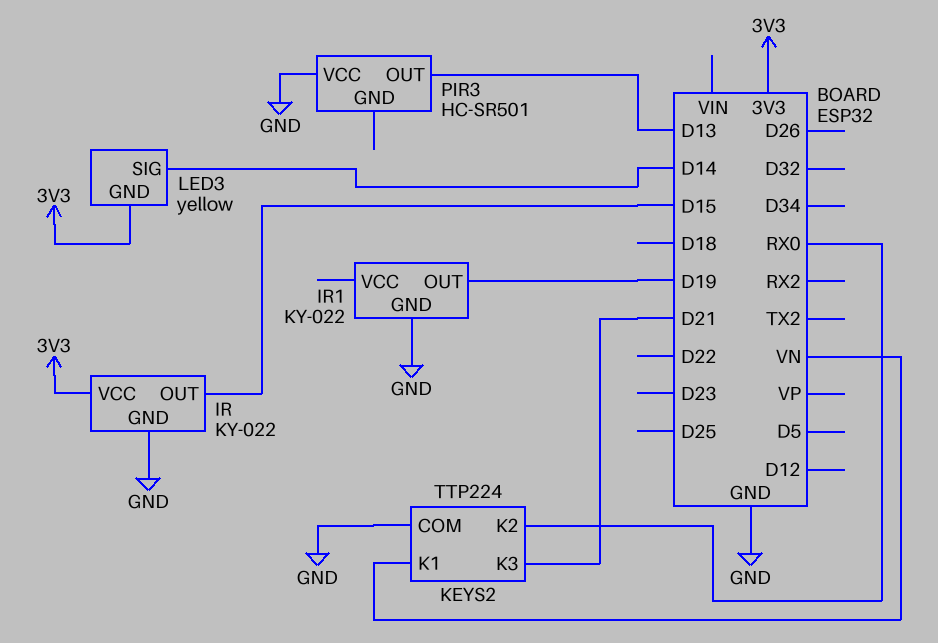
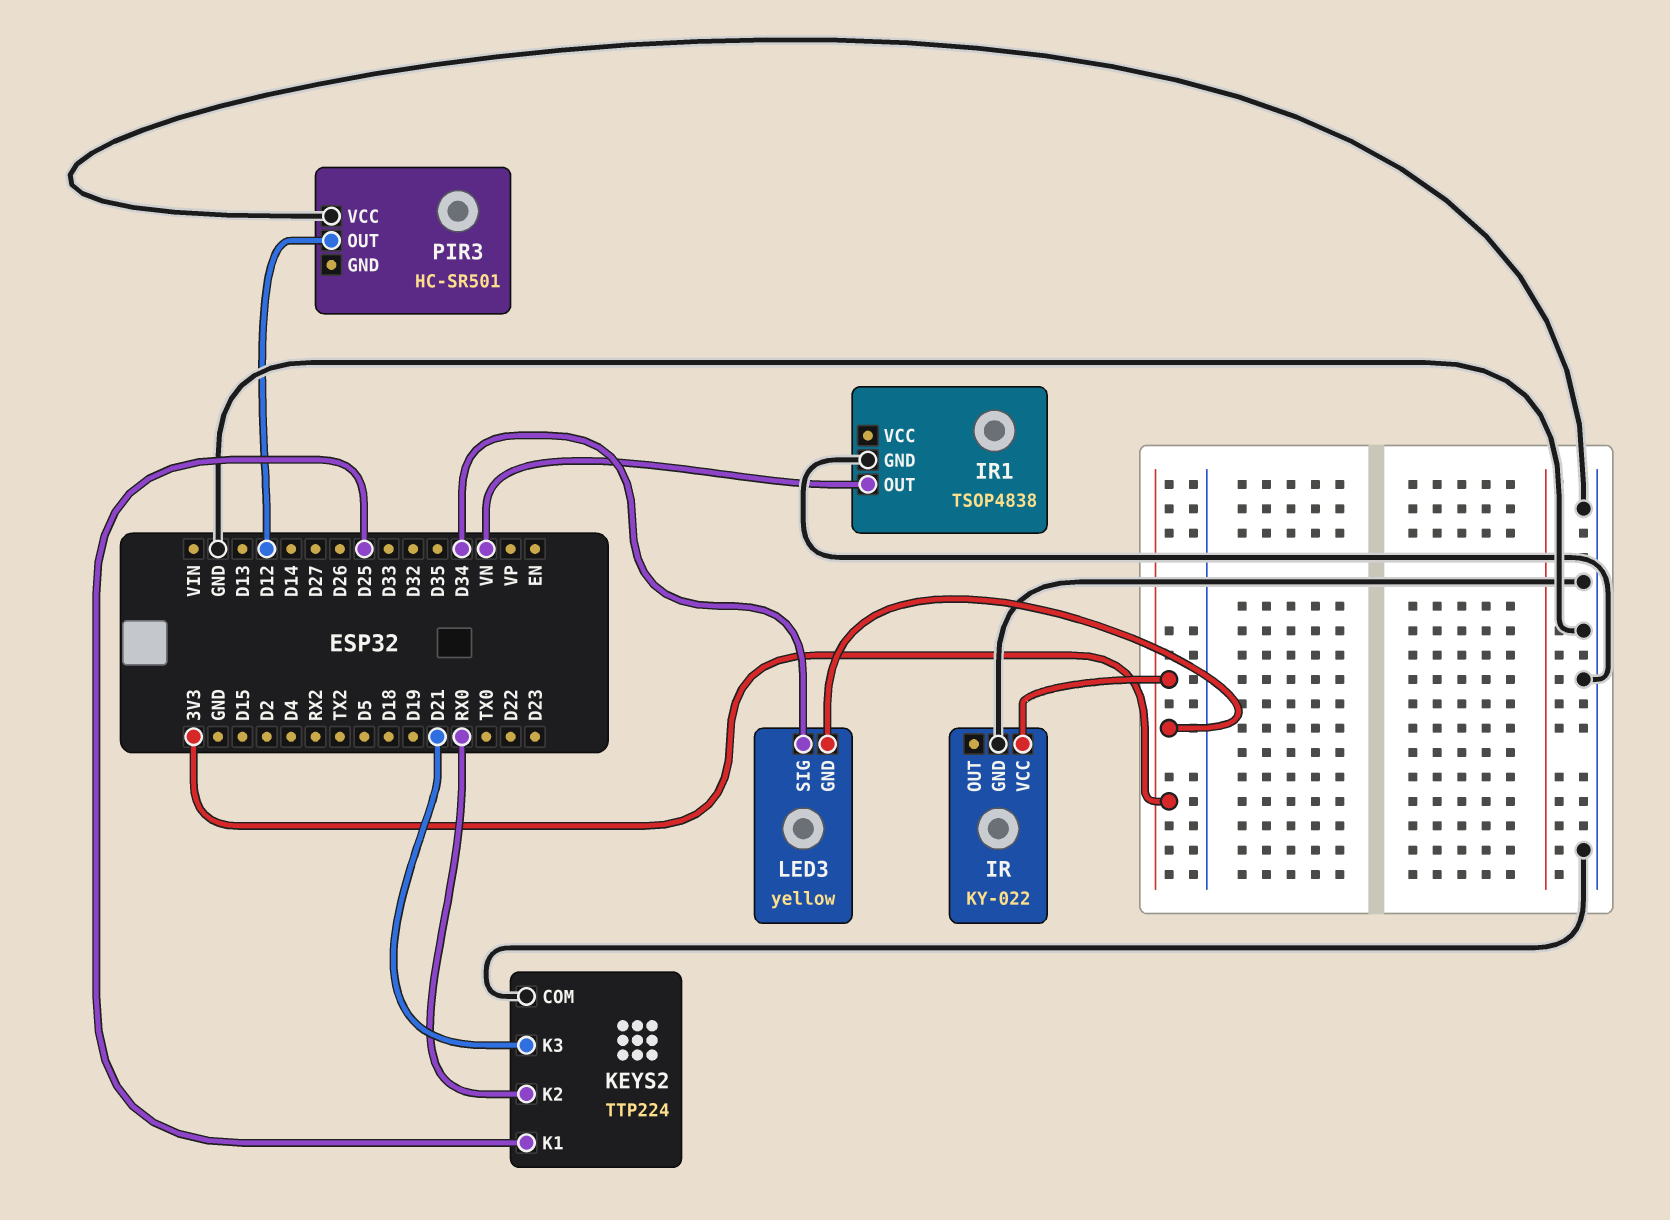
IR pin OUT: D15 -> none
IR1: KY-022 -> TSOP4838
IR1 pin OUT: D19 -> VN
KEYS2 pin K1: VN -> D25
LED3 pin SIG: D14 -> D34
PIR3 pin OUT: D13 -> D12

